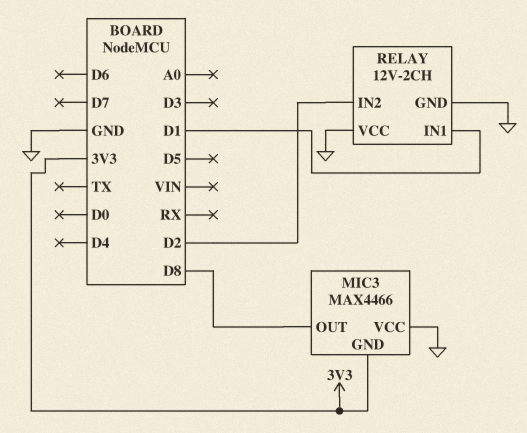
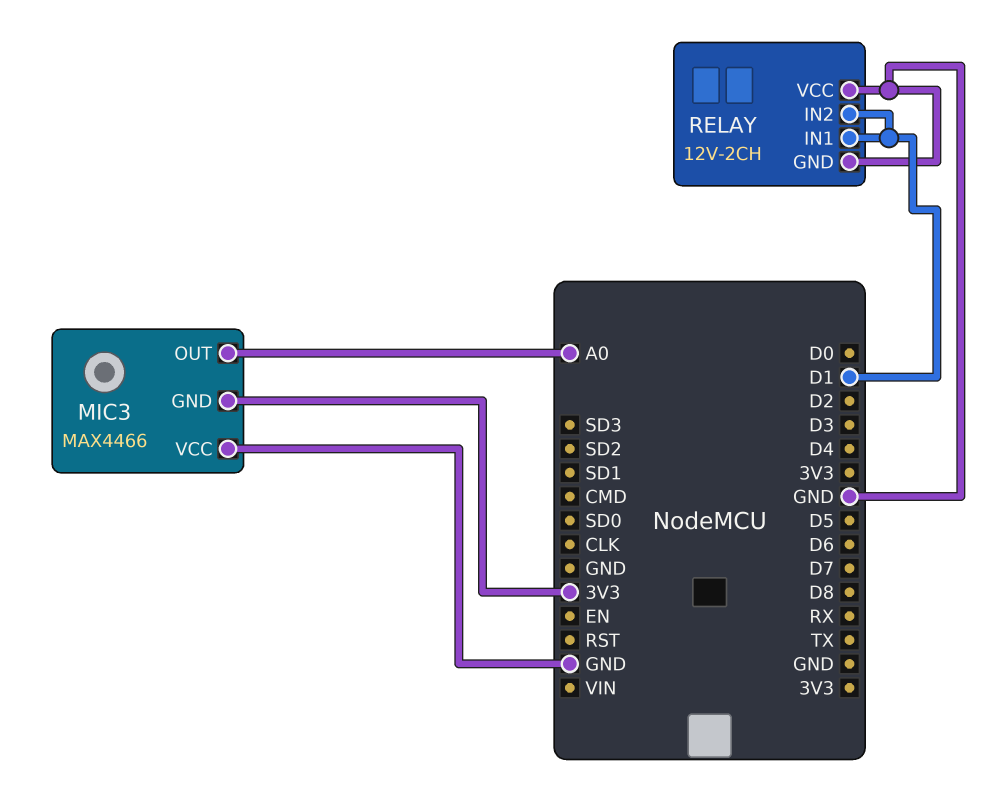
MIC3 pin OUT: D8 -> A0
RELAY pin IN2: D2 -> D1

